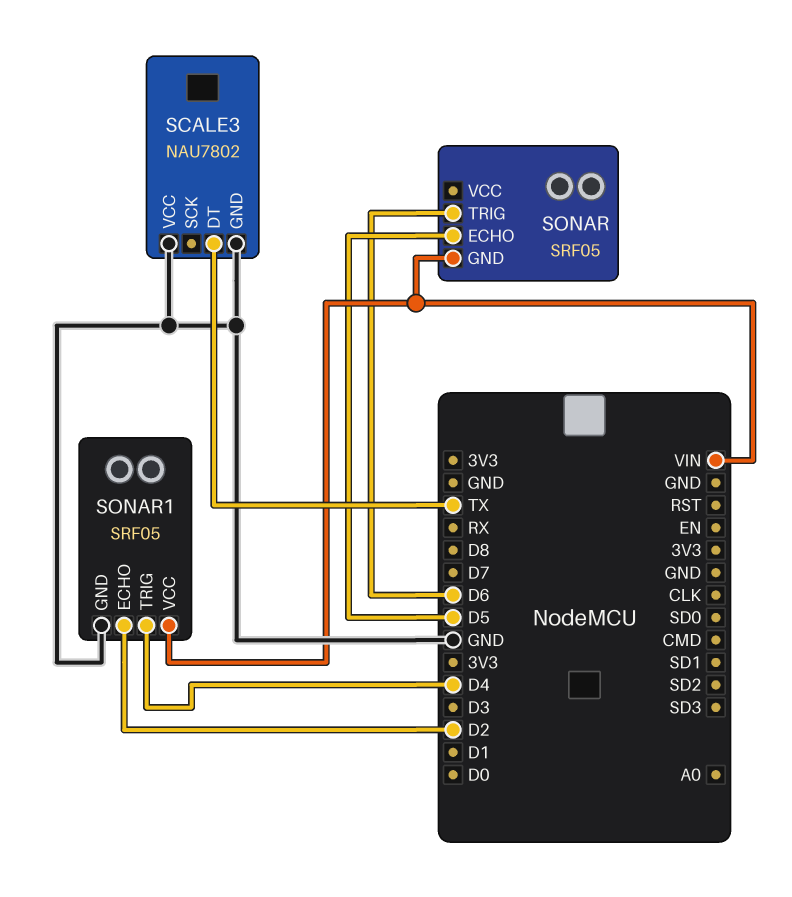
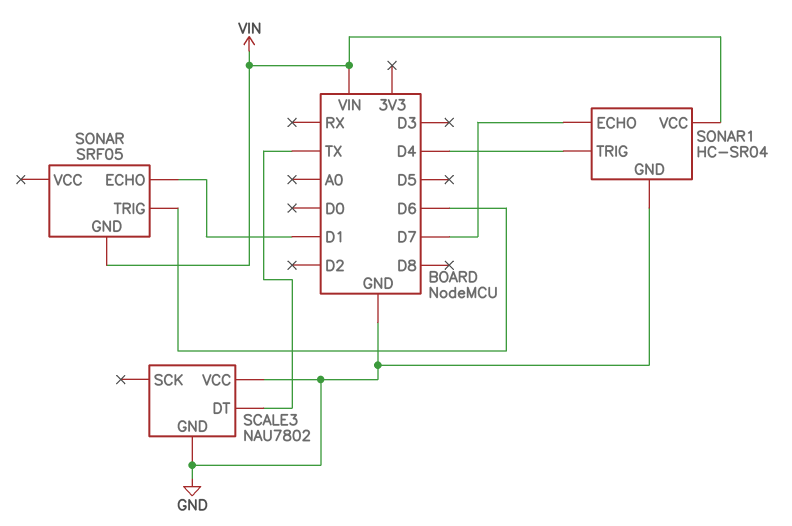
SONAR pin ECHO: D5 -> D1
SONAR1: SRF05 -> HC-SR04
SONAR1 pin ECHO: D2 -> D7

